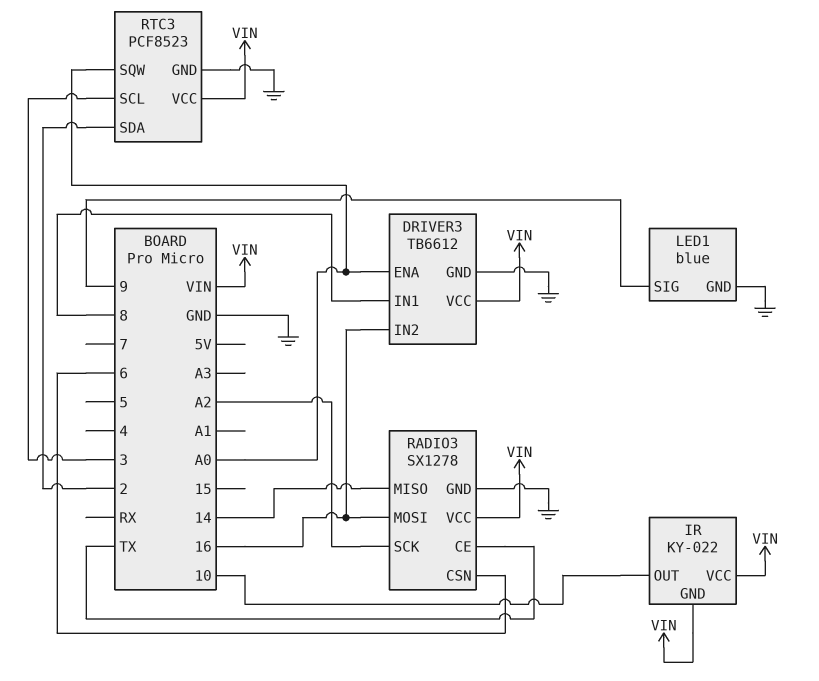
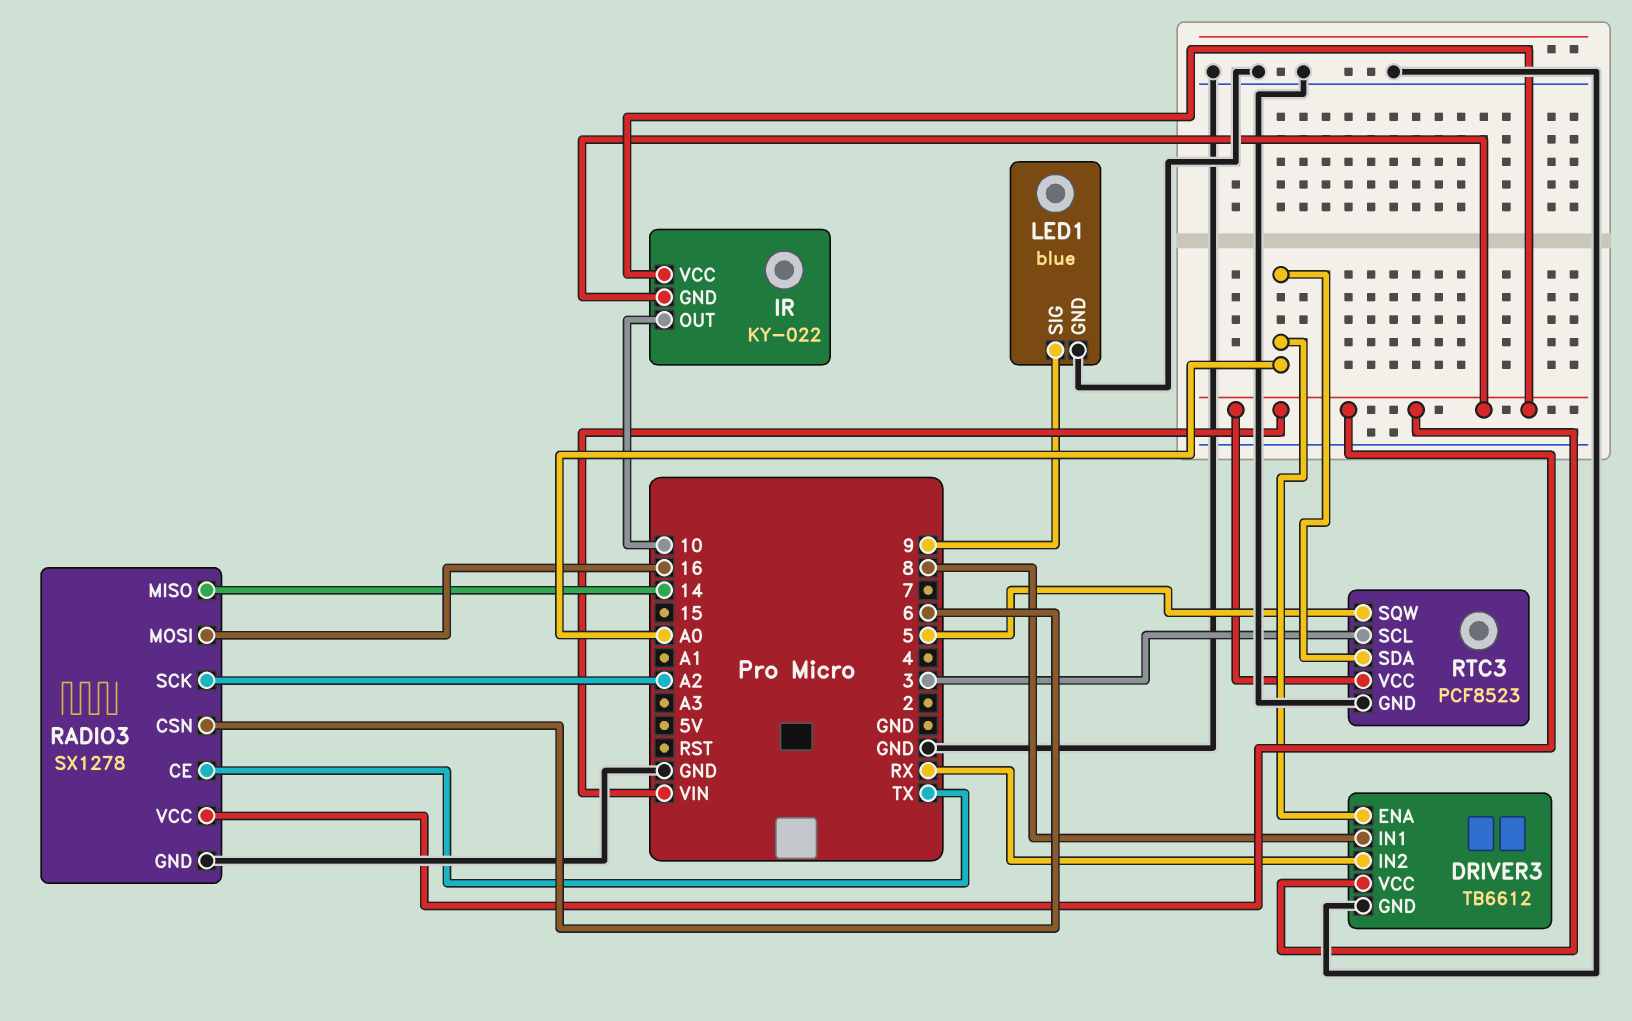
DRIVER3 pin IN2: 16 -> RX
RTC3 pin SDA: 2 -> A0
RTC3 pin SQW: A0 -> 5

